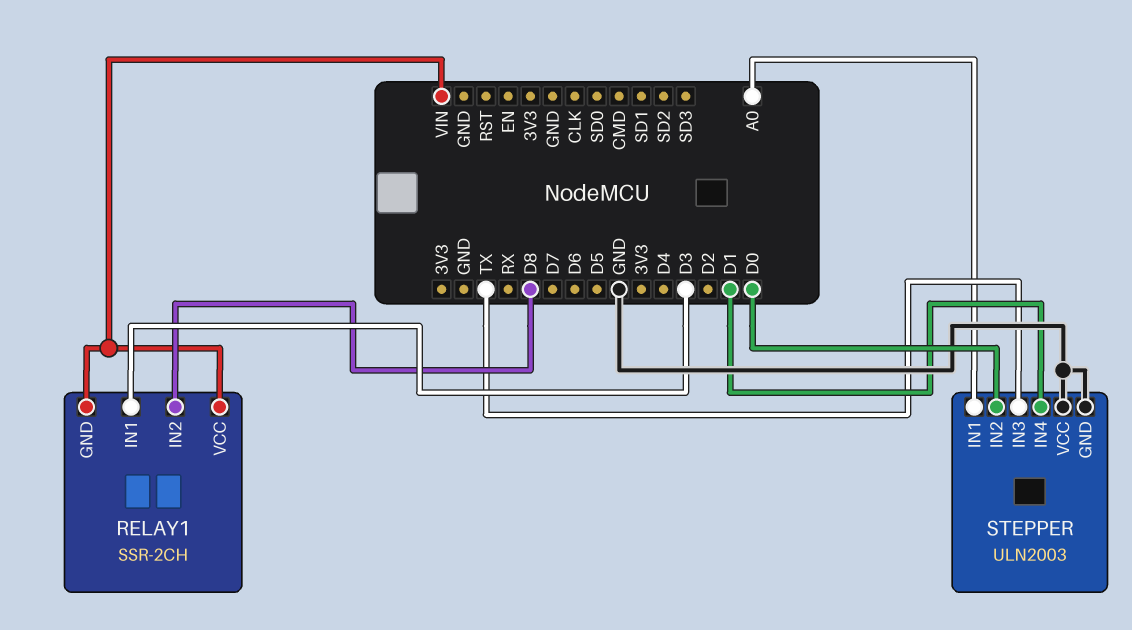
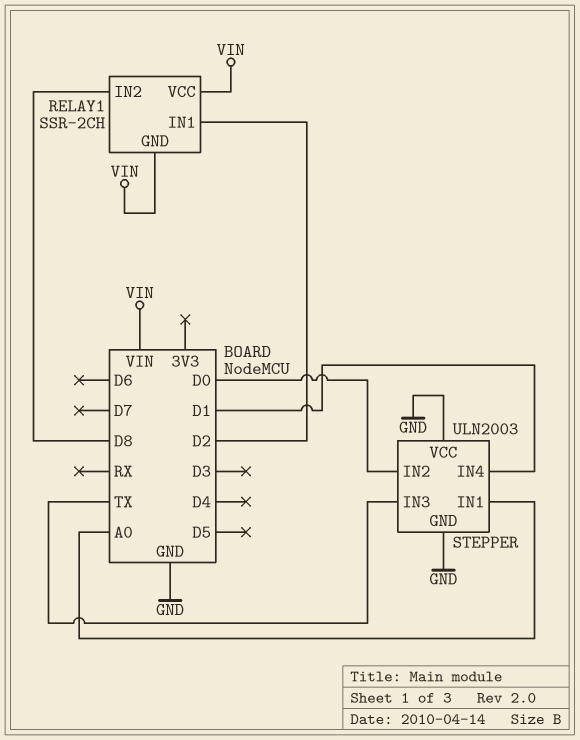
RELAY1 pin IN1: D3 -> D2

